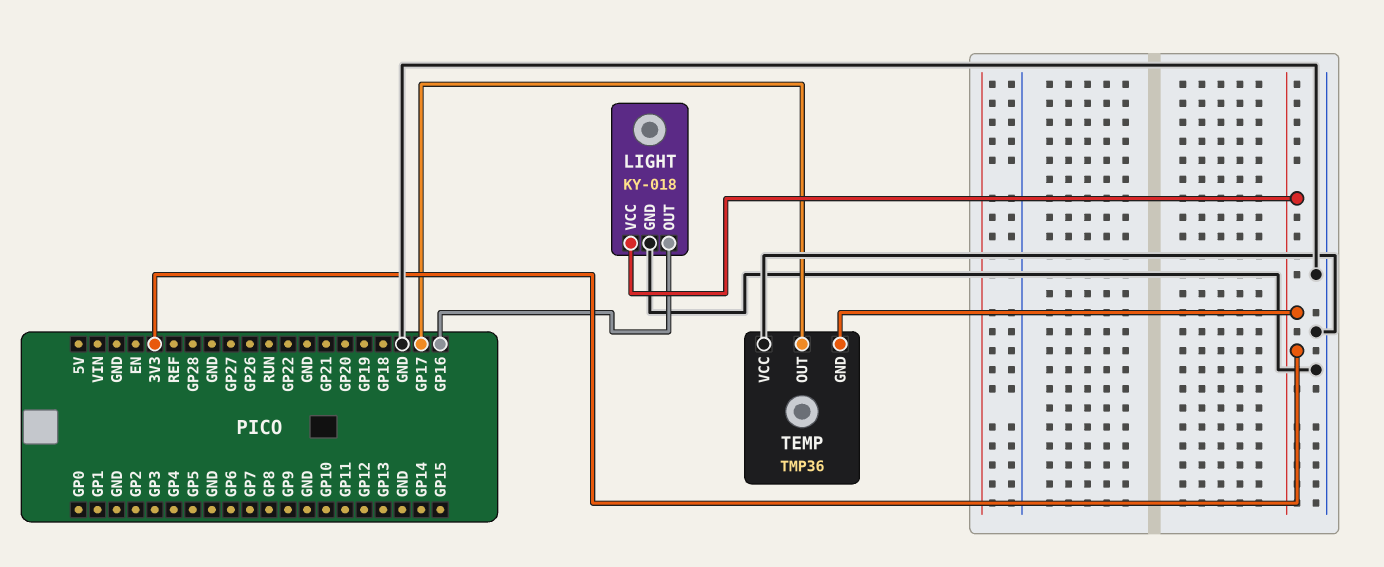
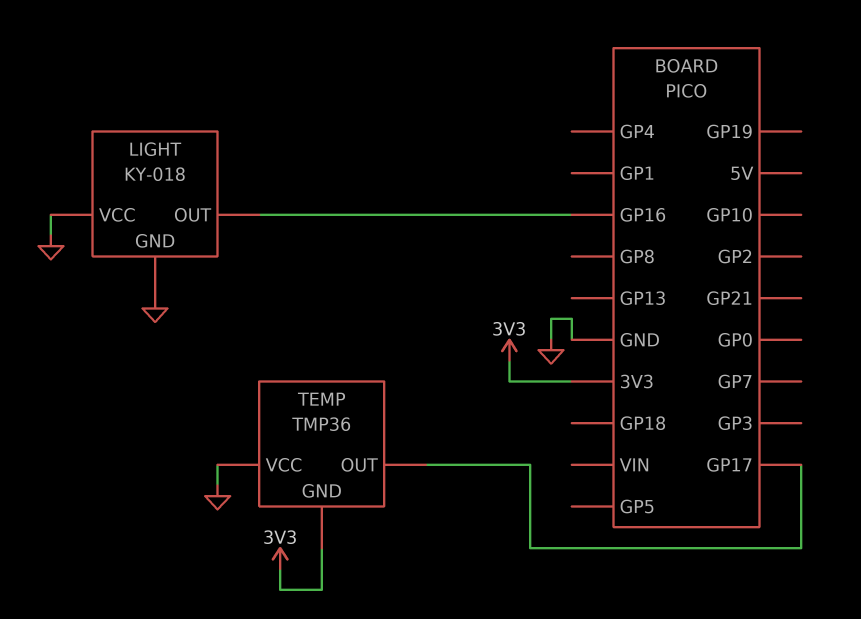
LIGHT pin VCC: 3V3 -> GND

